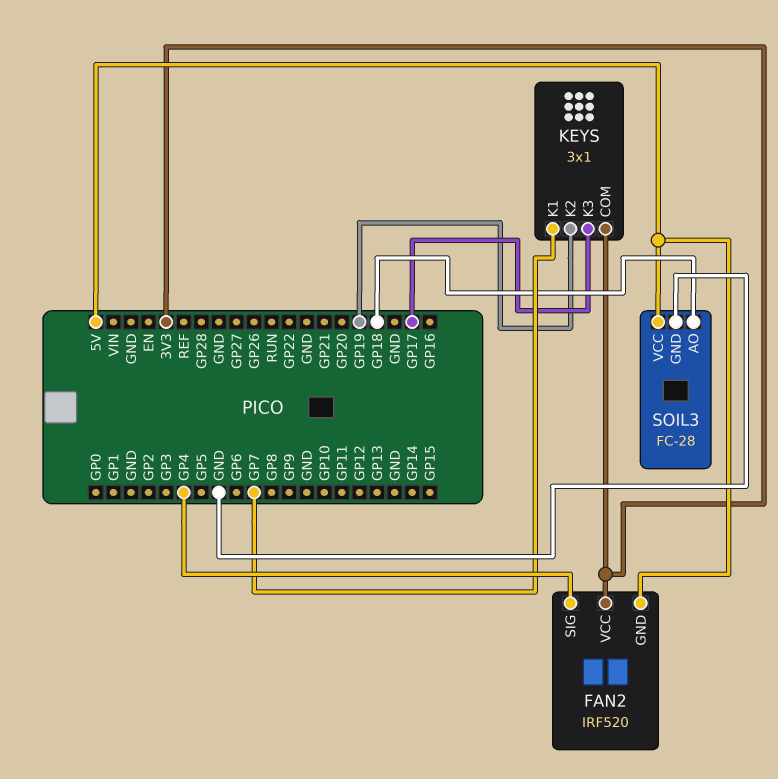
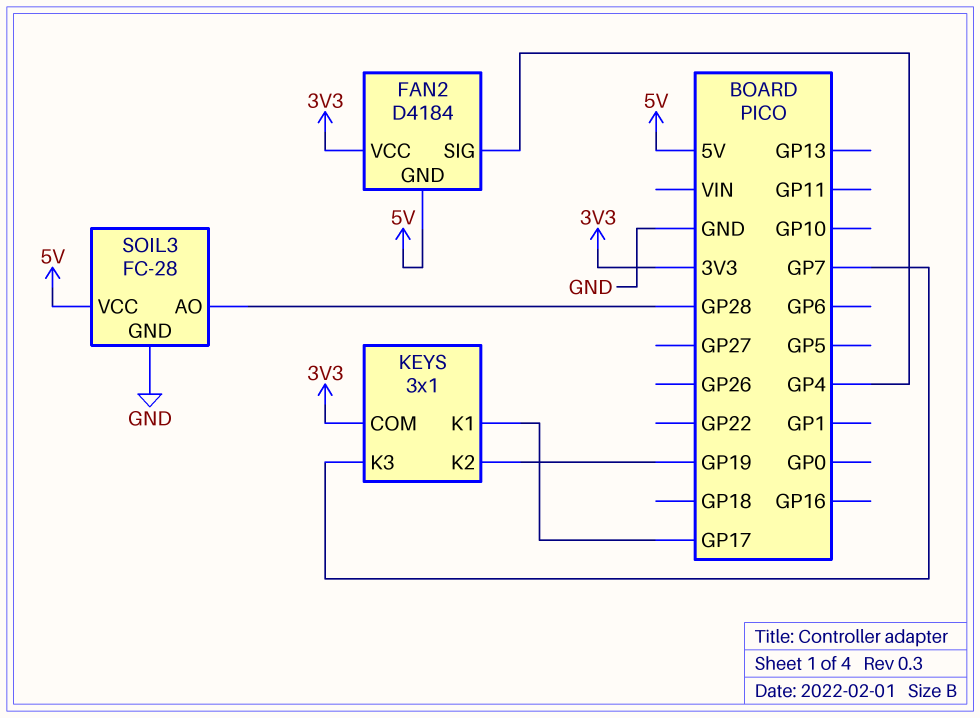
FAN2: IRF520 -> D4184
KEYS pin K1: GP7 -> GP17
KEYS pin K3: GP17 -> GP7
SOIL3 pin AO: GP18 -> GP28

